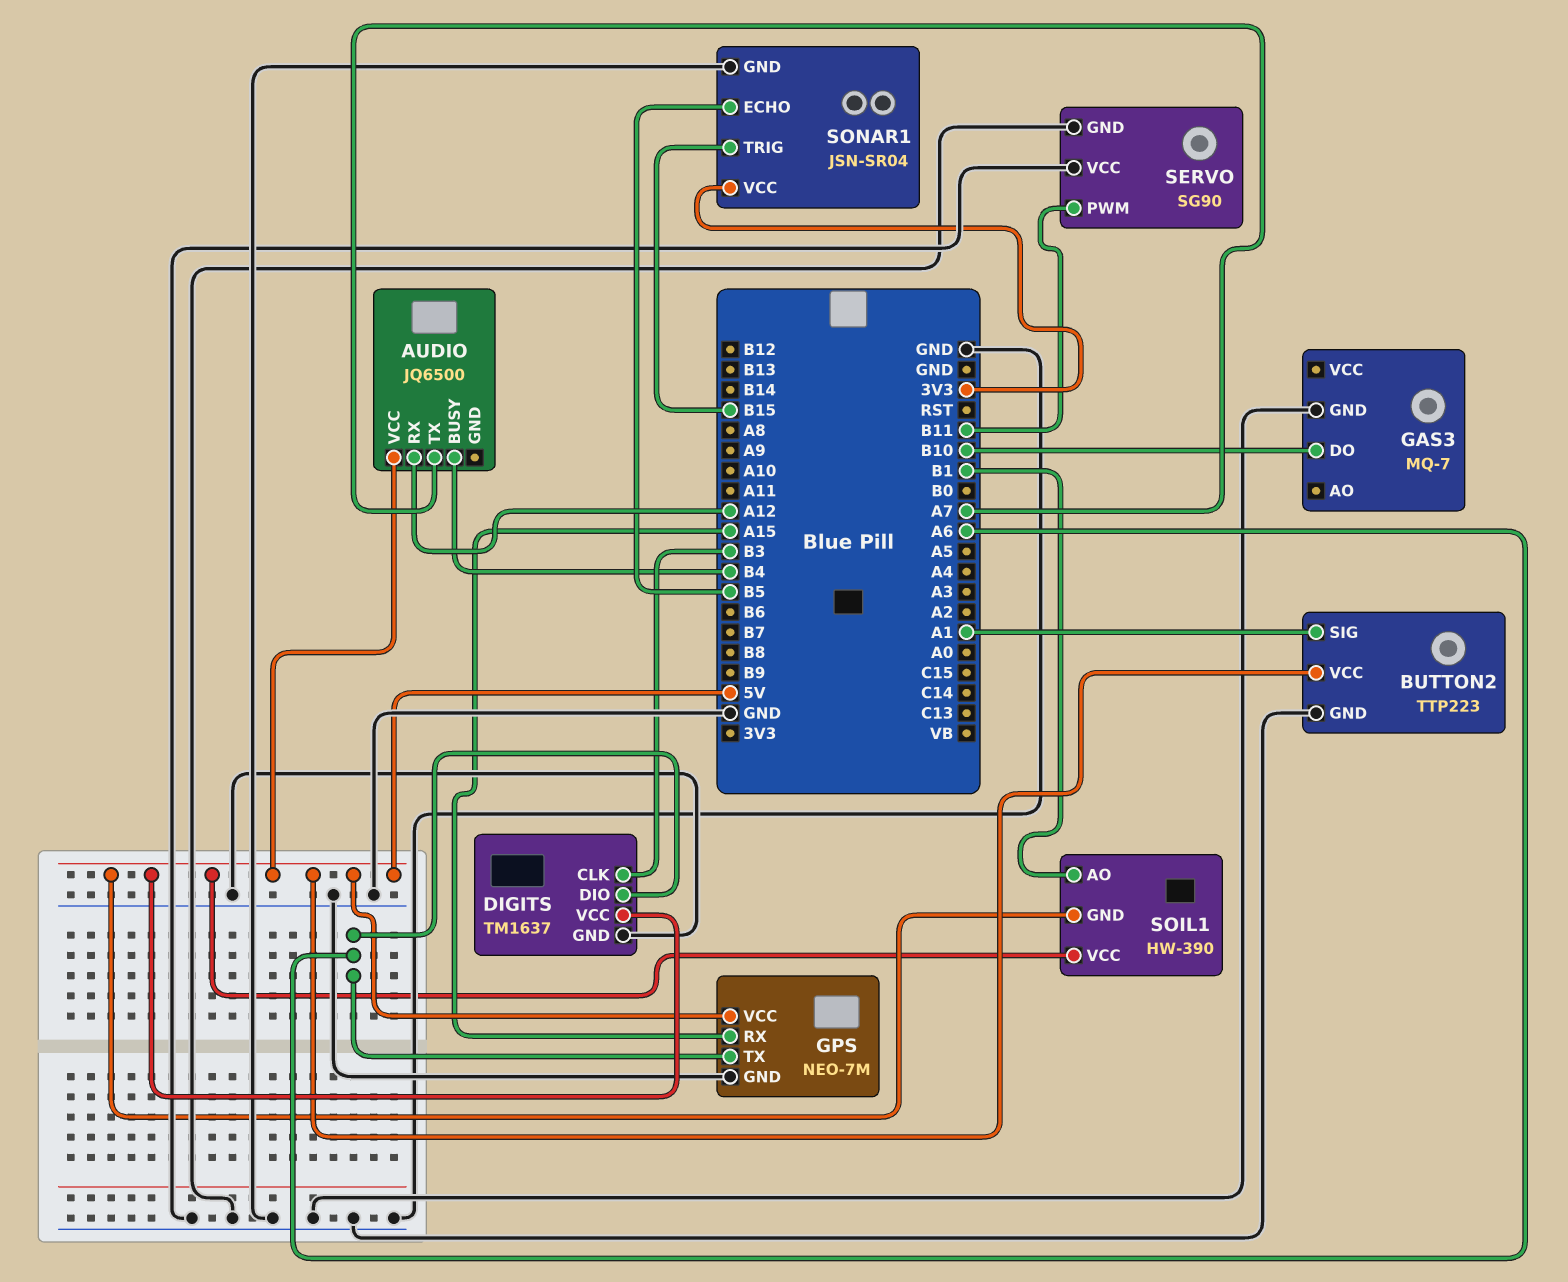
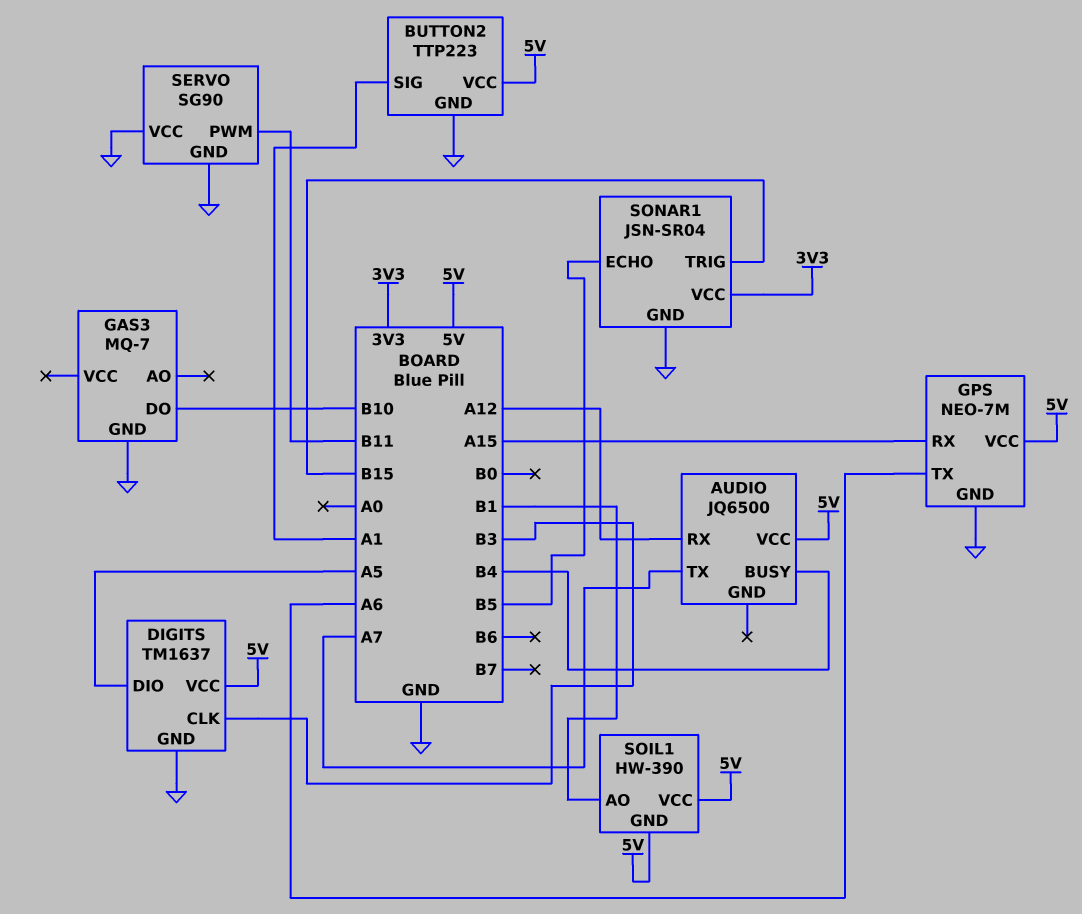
DIGITS pin DIO: A6 -> A5

